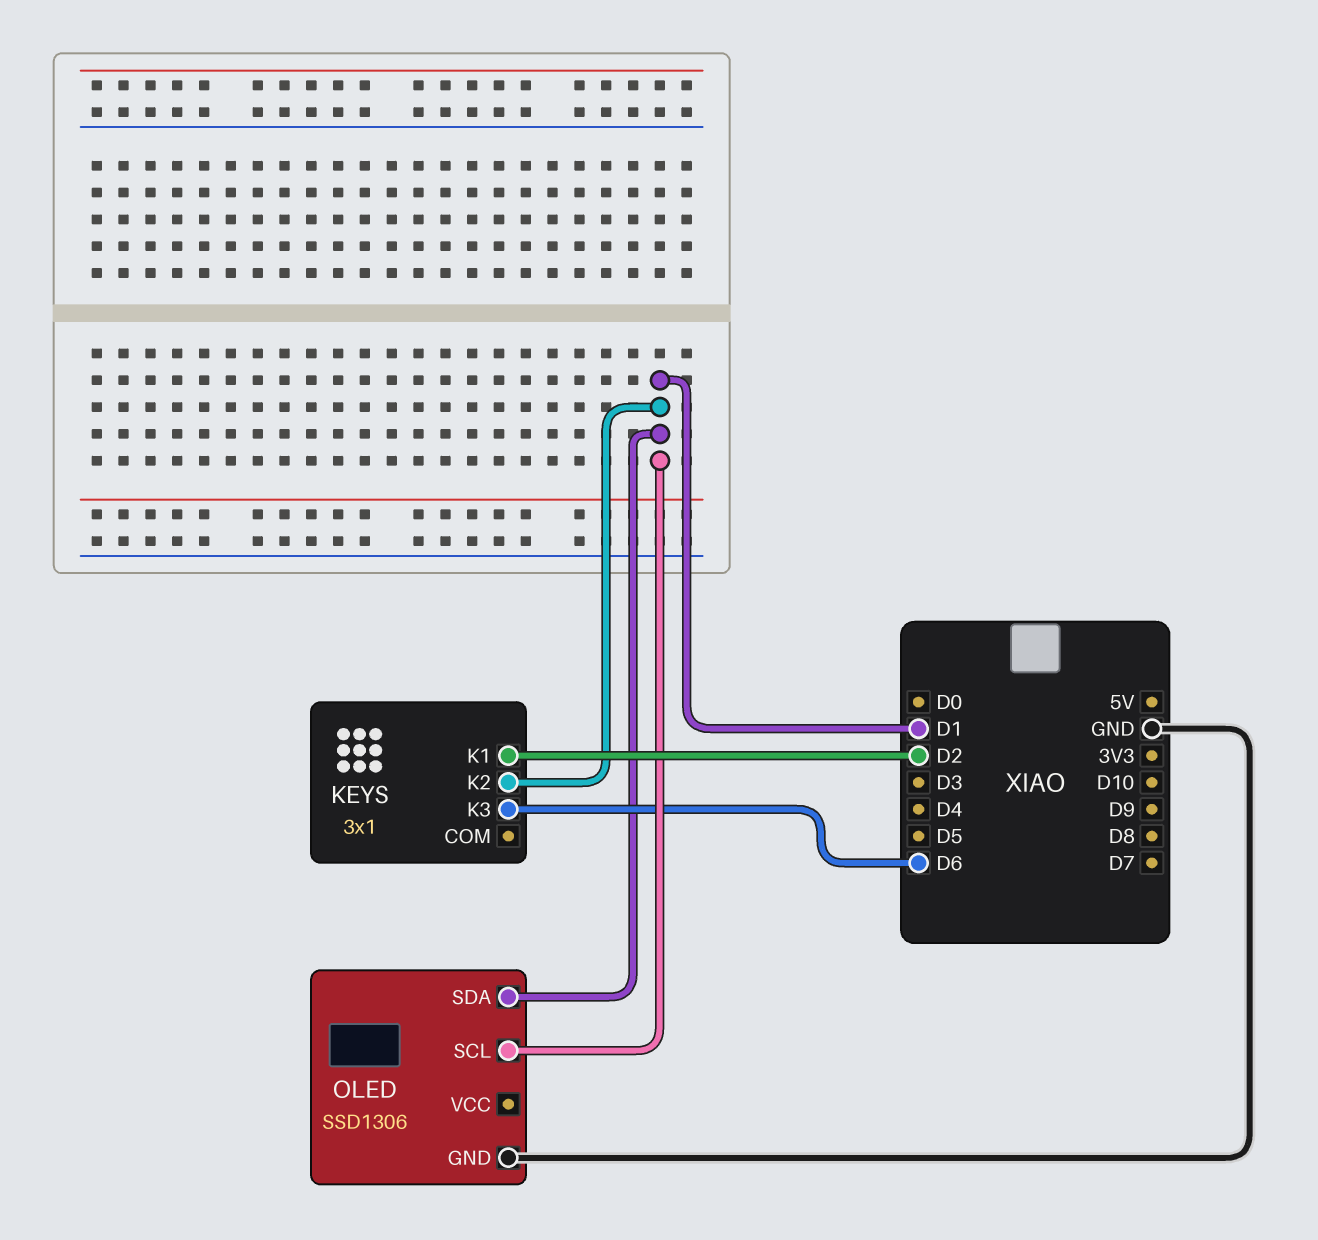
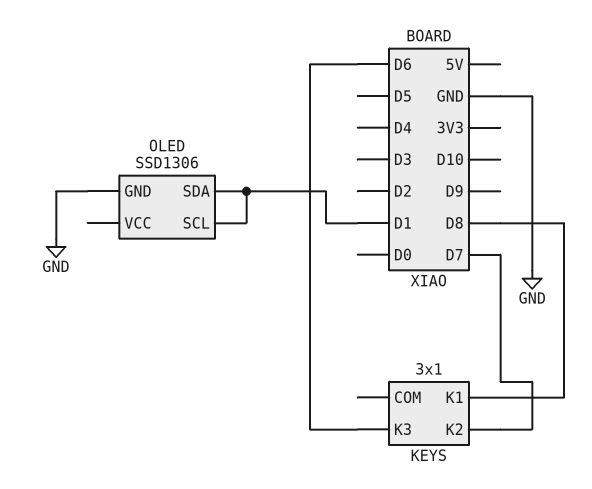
KEYS pin K1: D2 -> D8
KEYS pin K2: D1 -> D7

